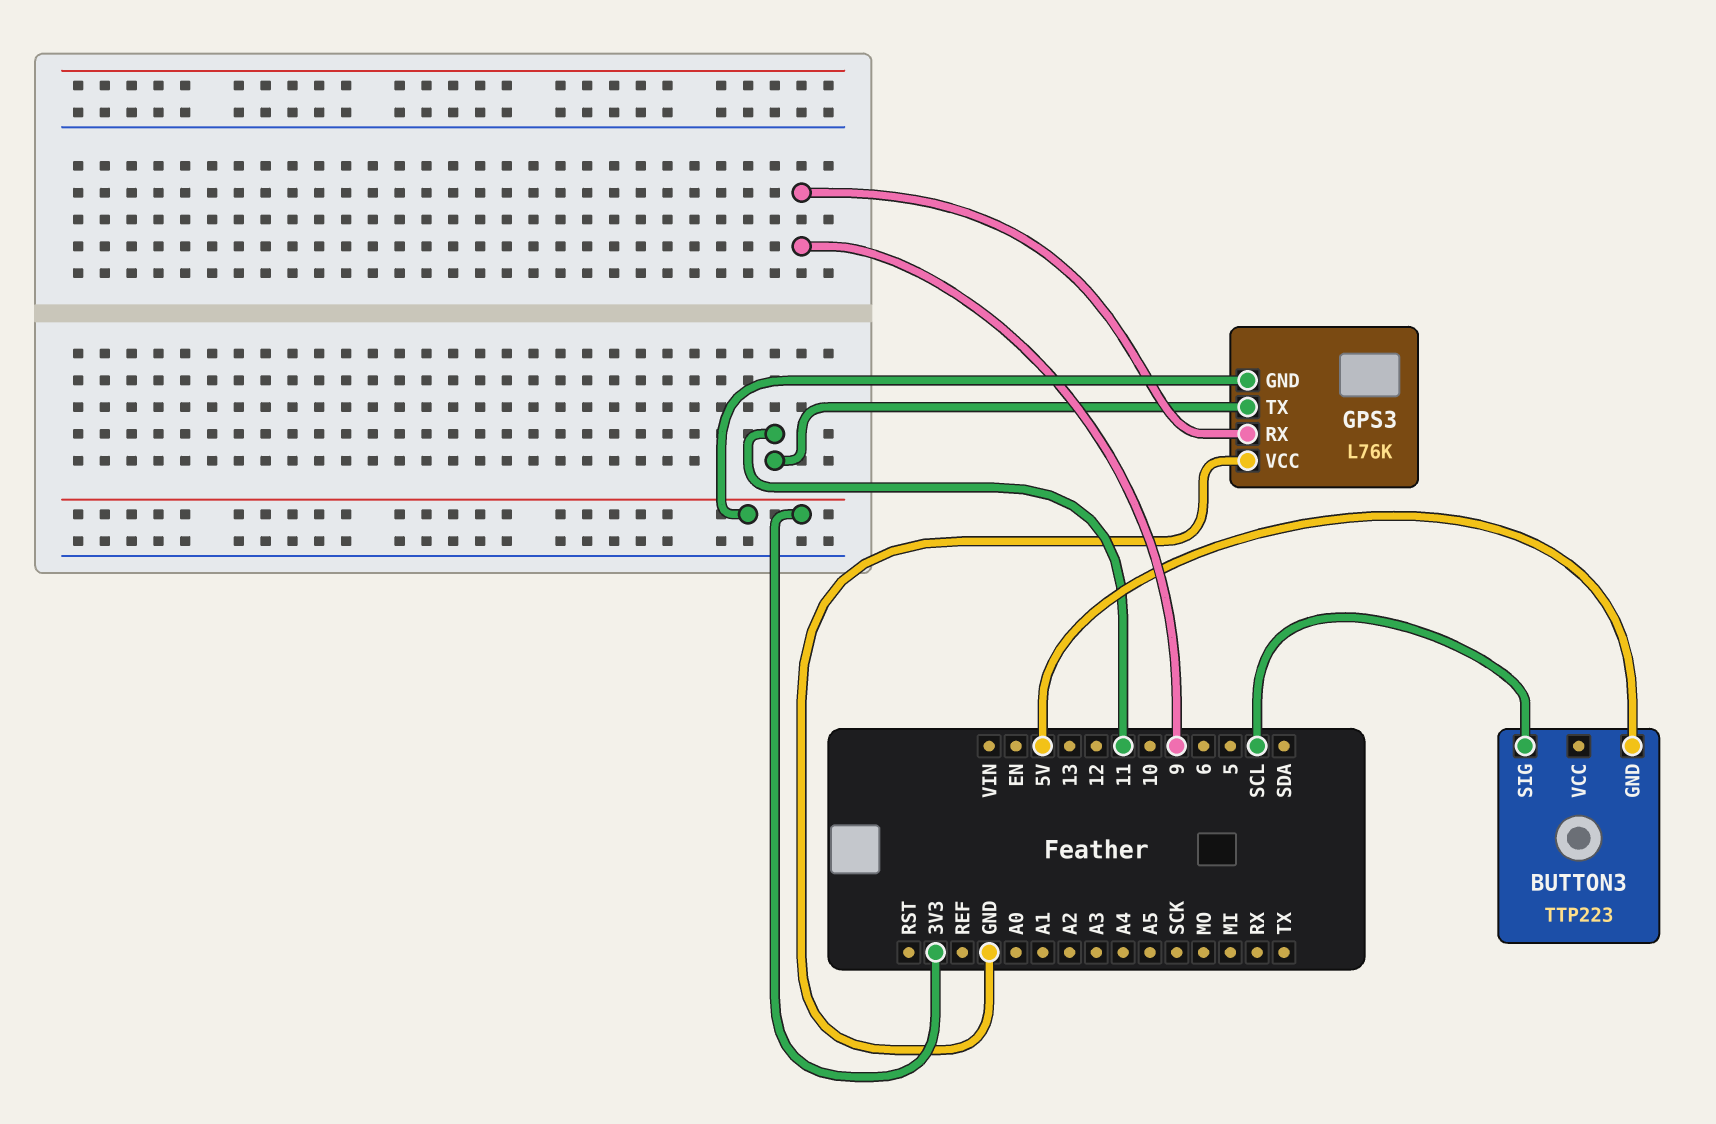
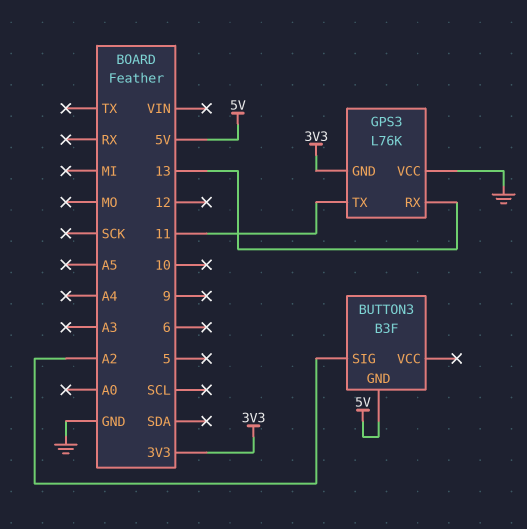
BUTTON3: TTP223 -> B3F
BUTTON3 pin SIG: SCL -> A2
GPS3 pin RX: 9 -> 13

